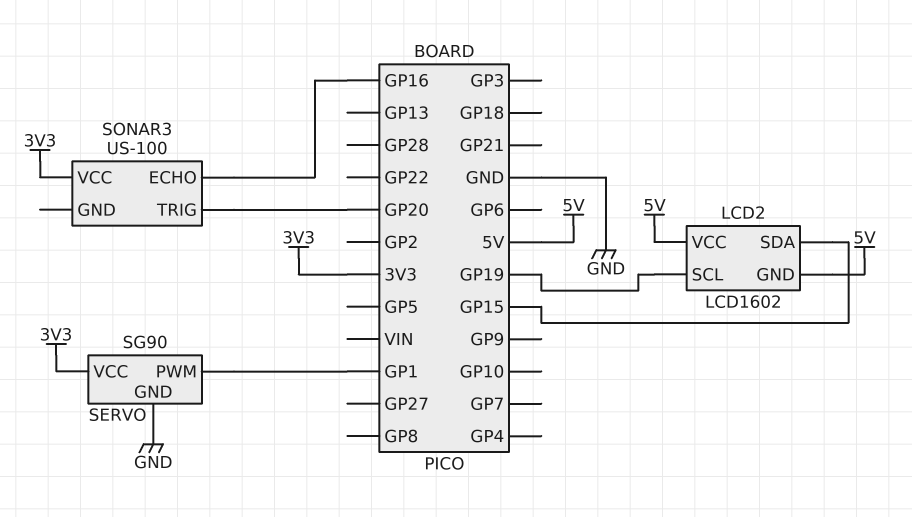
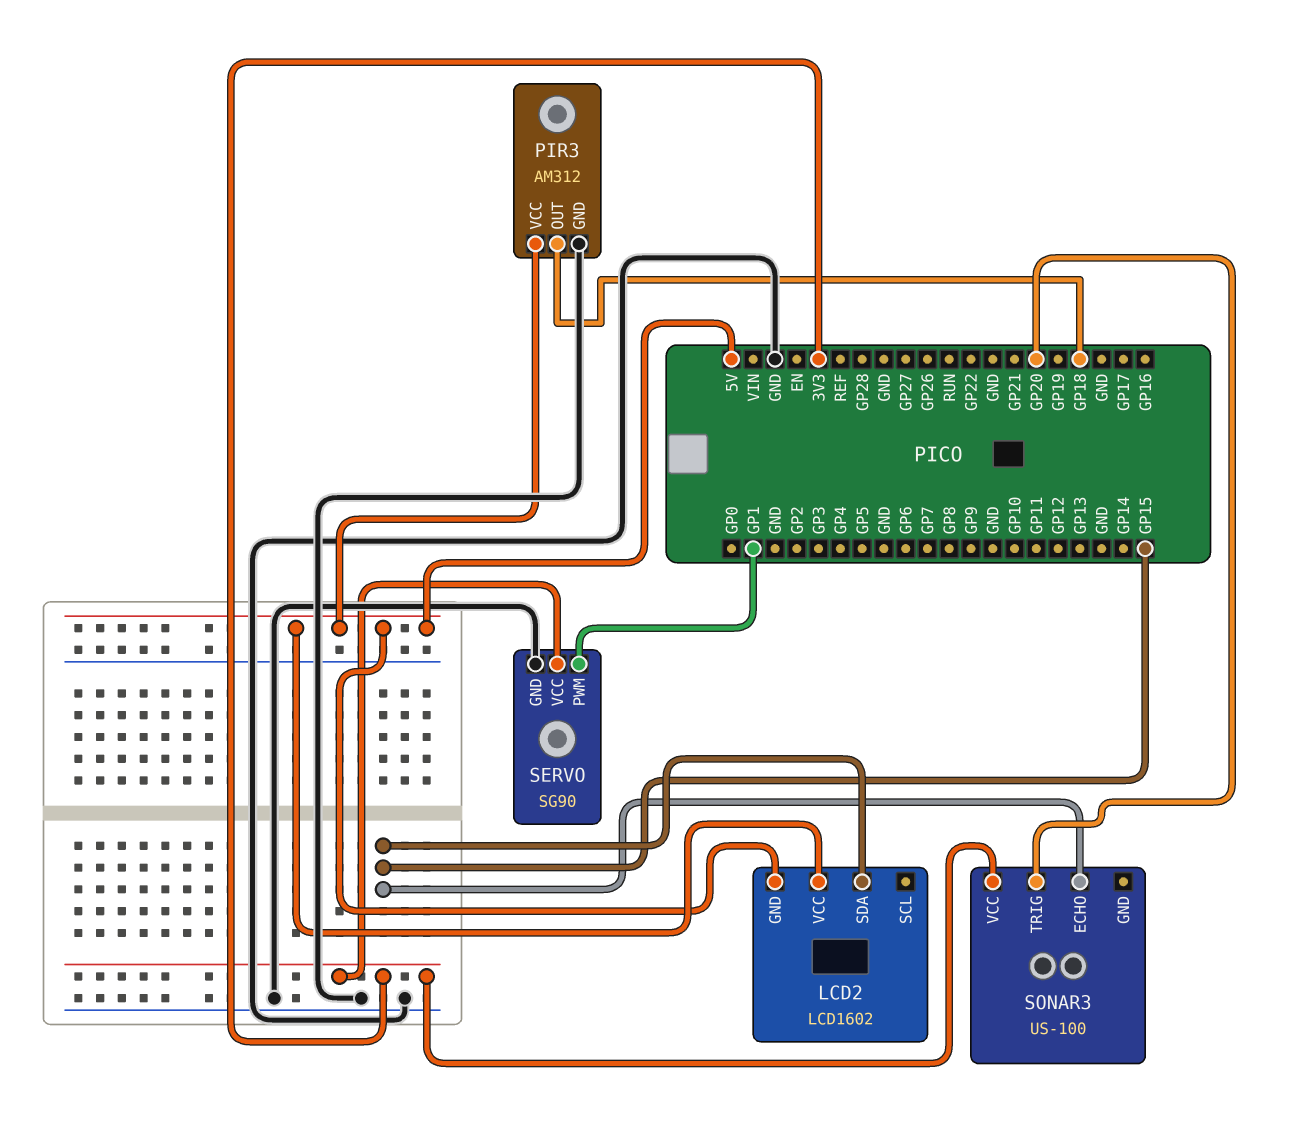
LCD2 pin SCL: GP19 -> none
PIR3: none -> AM312
PIR3 pin GND: none -> GND
PIR3 pin OUT: none -> GP18
PIR3 pin VCC: none -> 5V
SONAR3 pin ECHO: GP16 -> GP15

